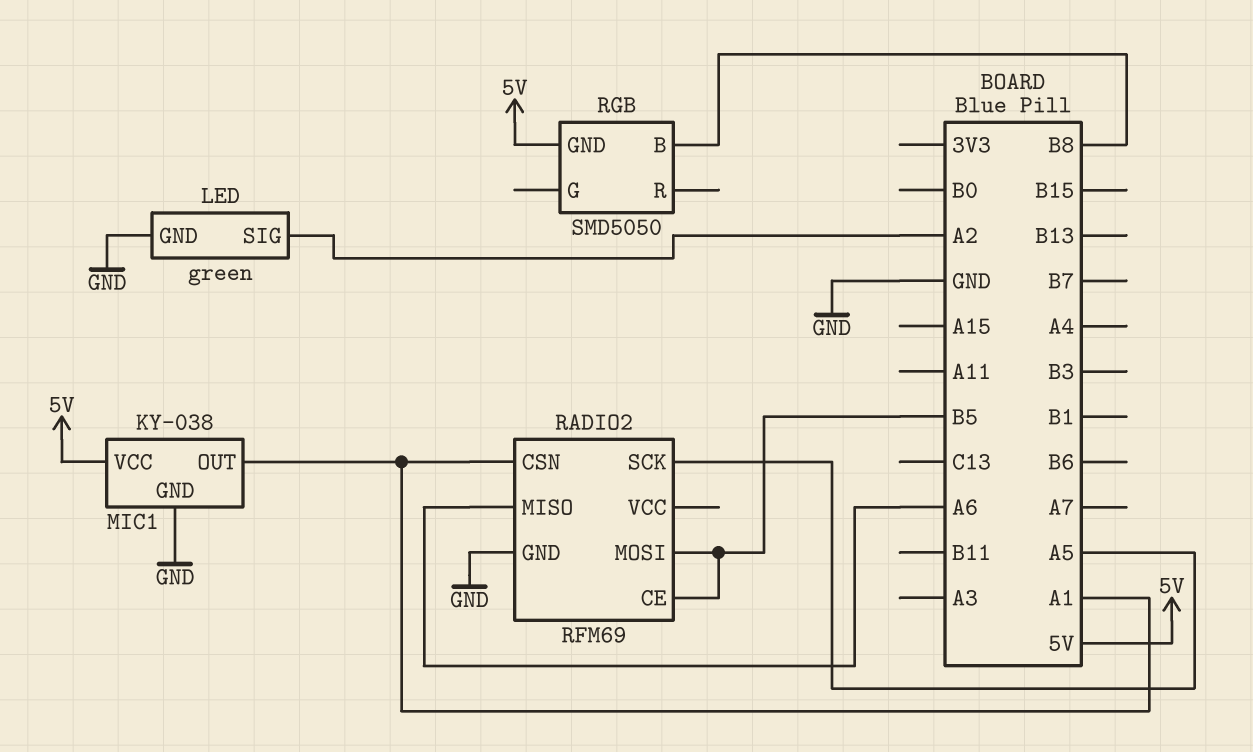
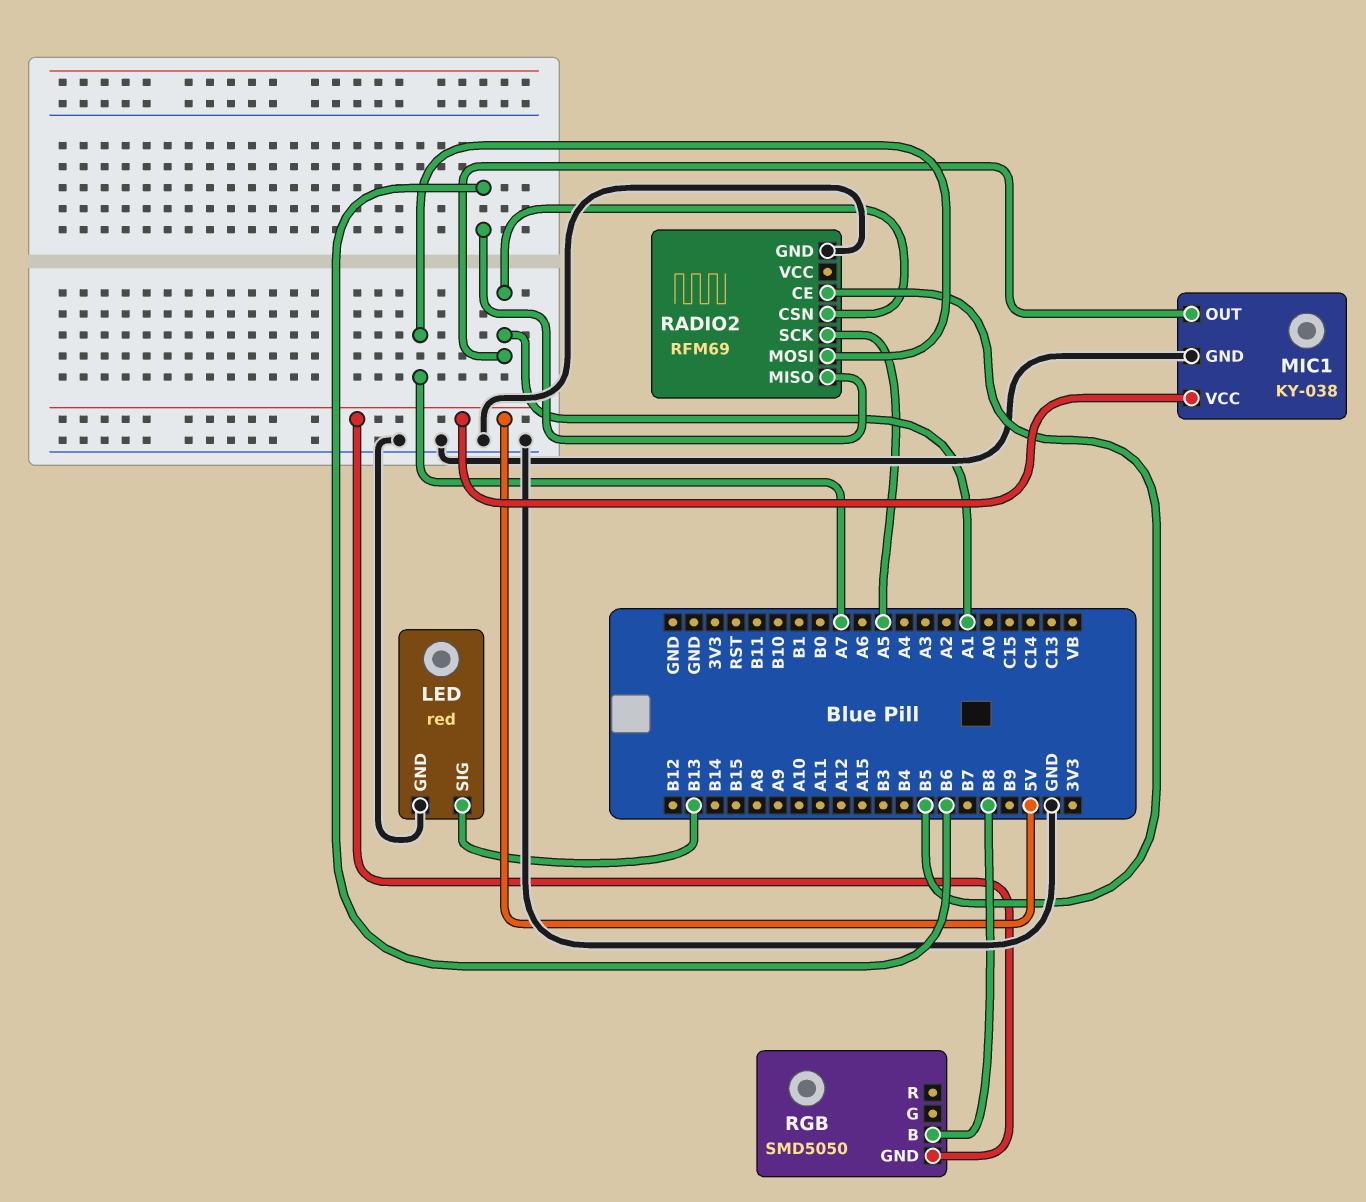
LED: green -> red
LED pin SIG: A2 -> B13
RADIO2 pin MISO: A6 -> B6
RADIO2 pin MOSI: B5 -> A7

